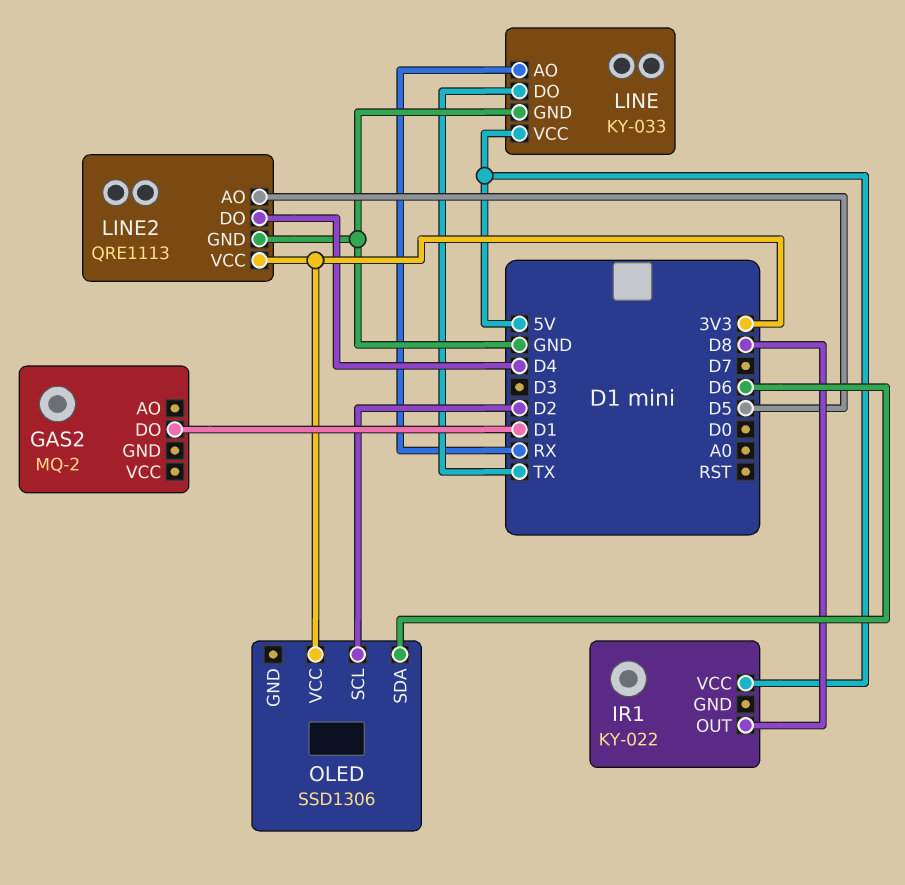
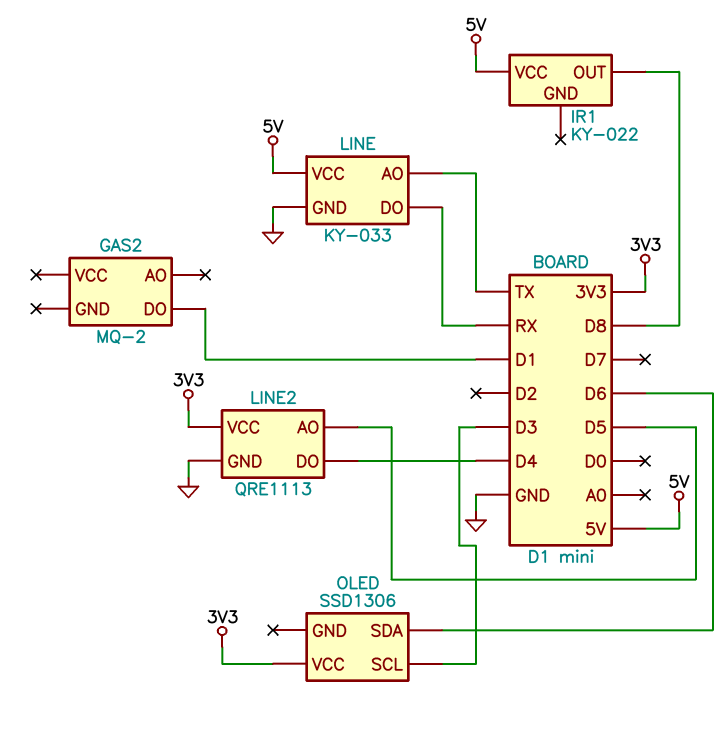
LINE pin AO: RX -> TX
LINE pin DO: TX -> RX
OLED pin SCL: D2 -> D3

